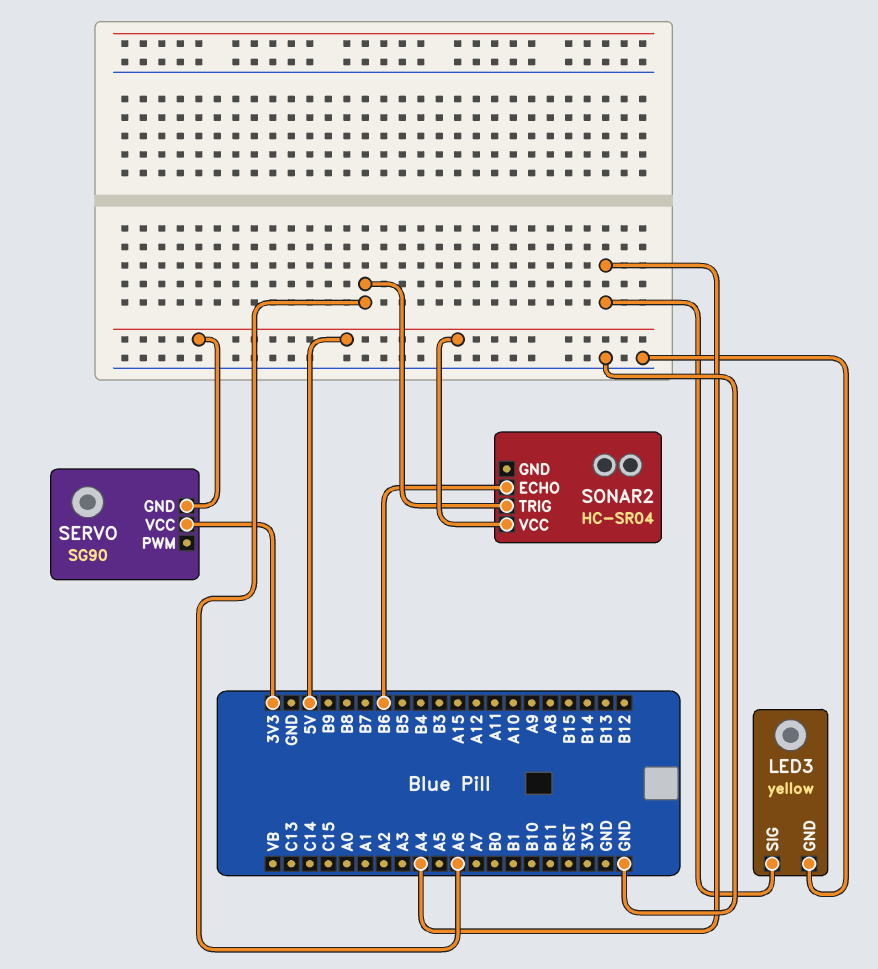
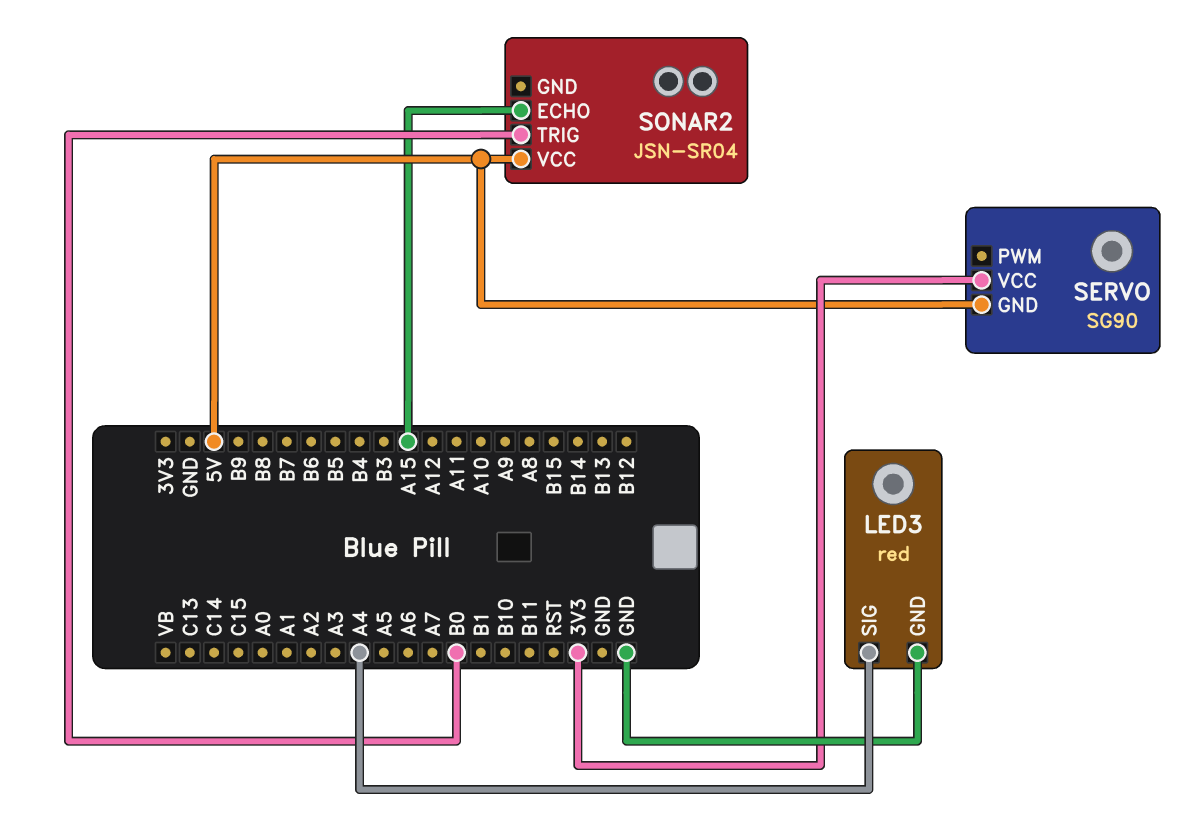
LED3: yellow -> red
SONAR2: HC-SR04 -> JSN-SR04
SONAR2 pin ECHO: B6 -> A15
SONAR2 pin TRIG: A6 -> B0

